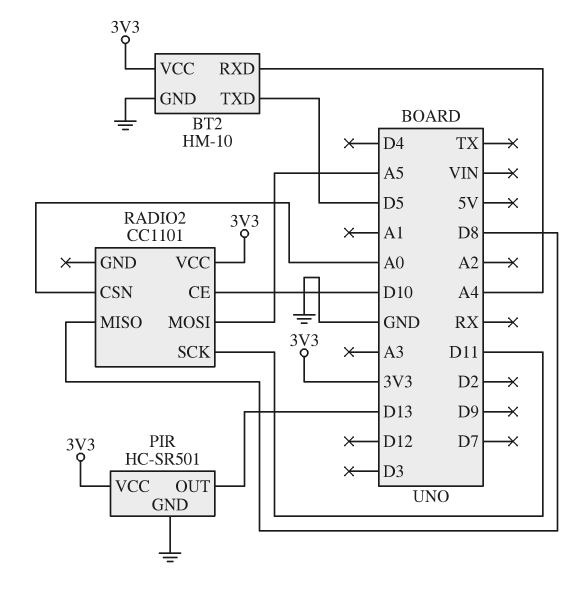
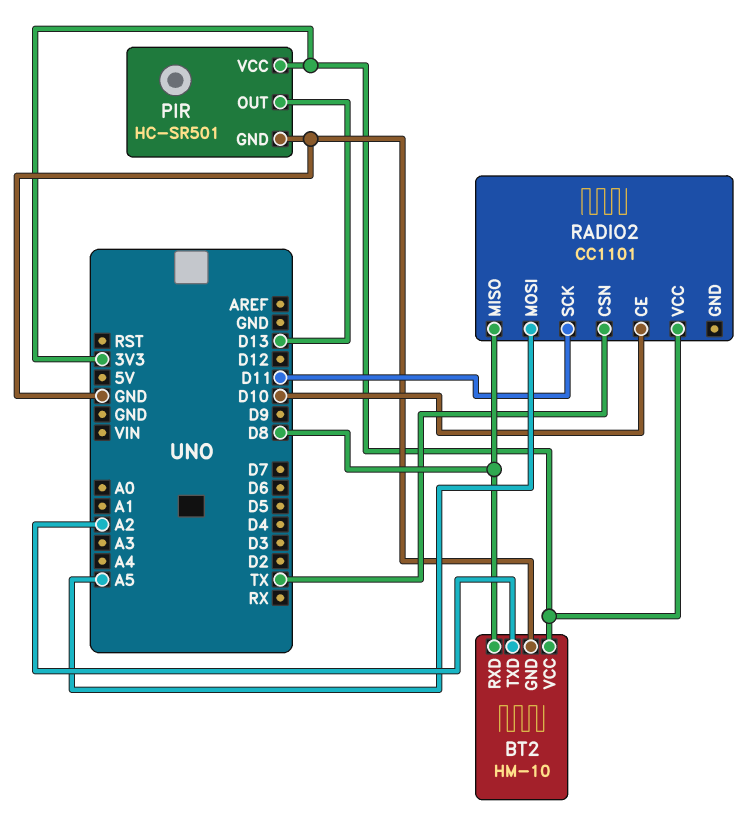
BT2 pin RXD: A4 -> D8
BT2 pin TXD: D5 -> A2
RADIO2 pin CSN: A0 -> TX

